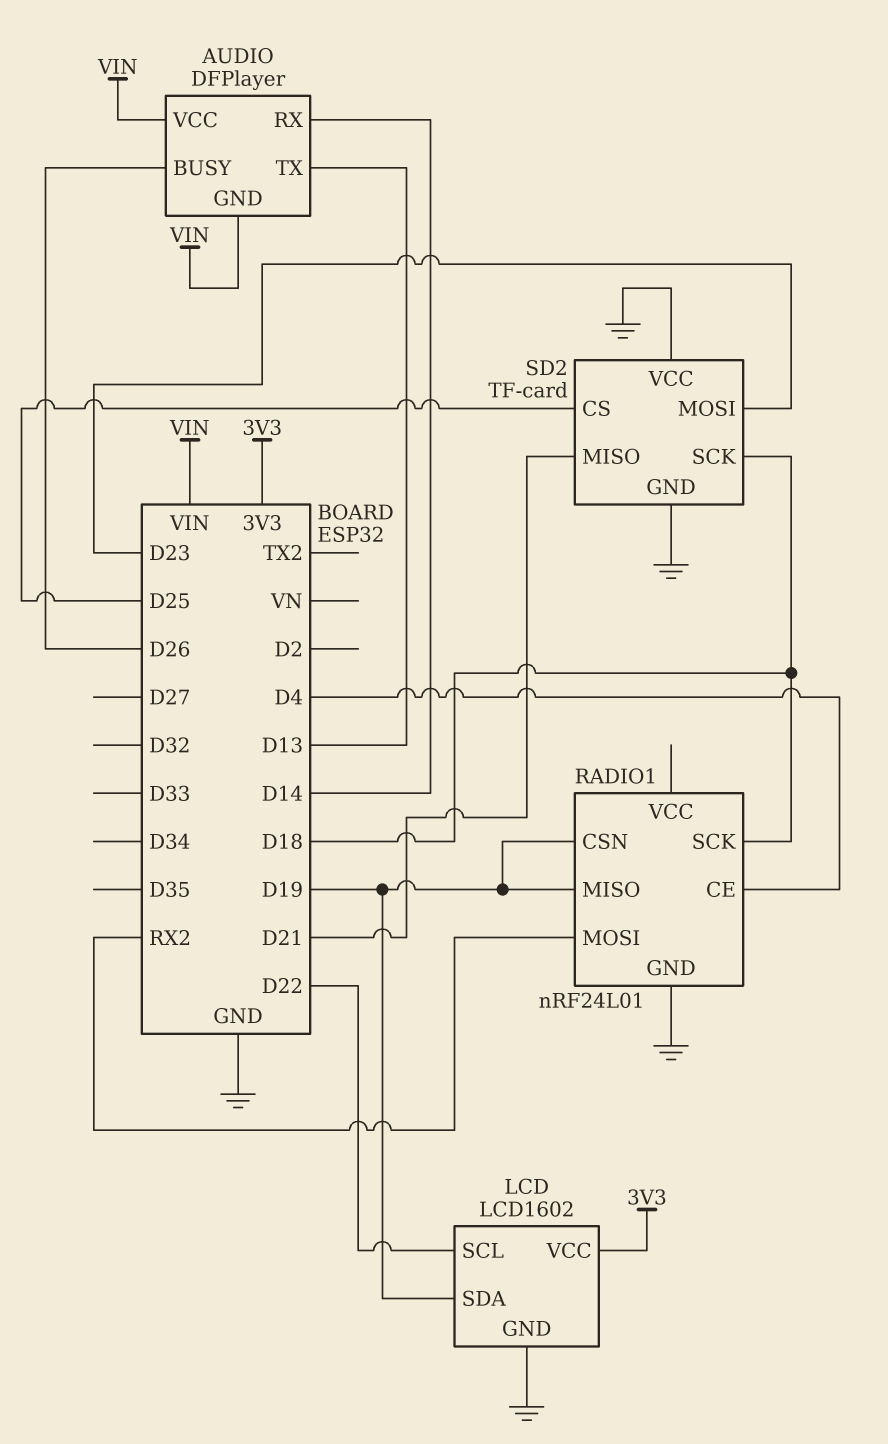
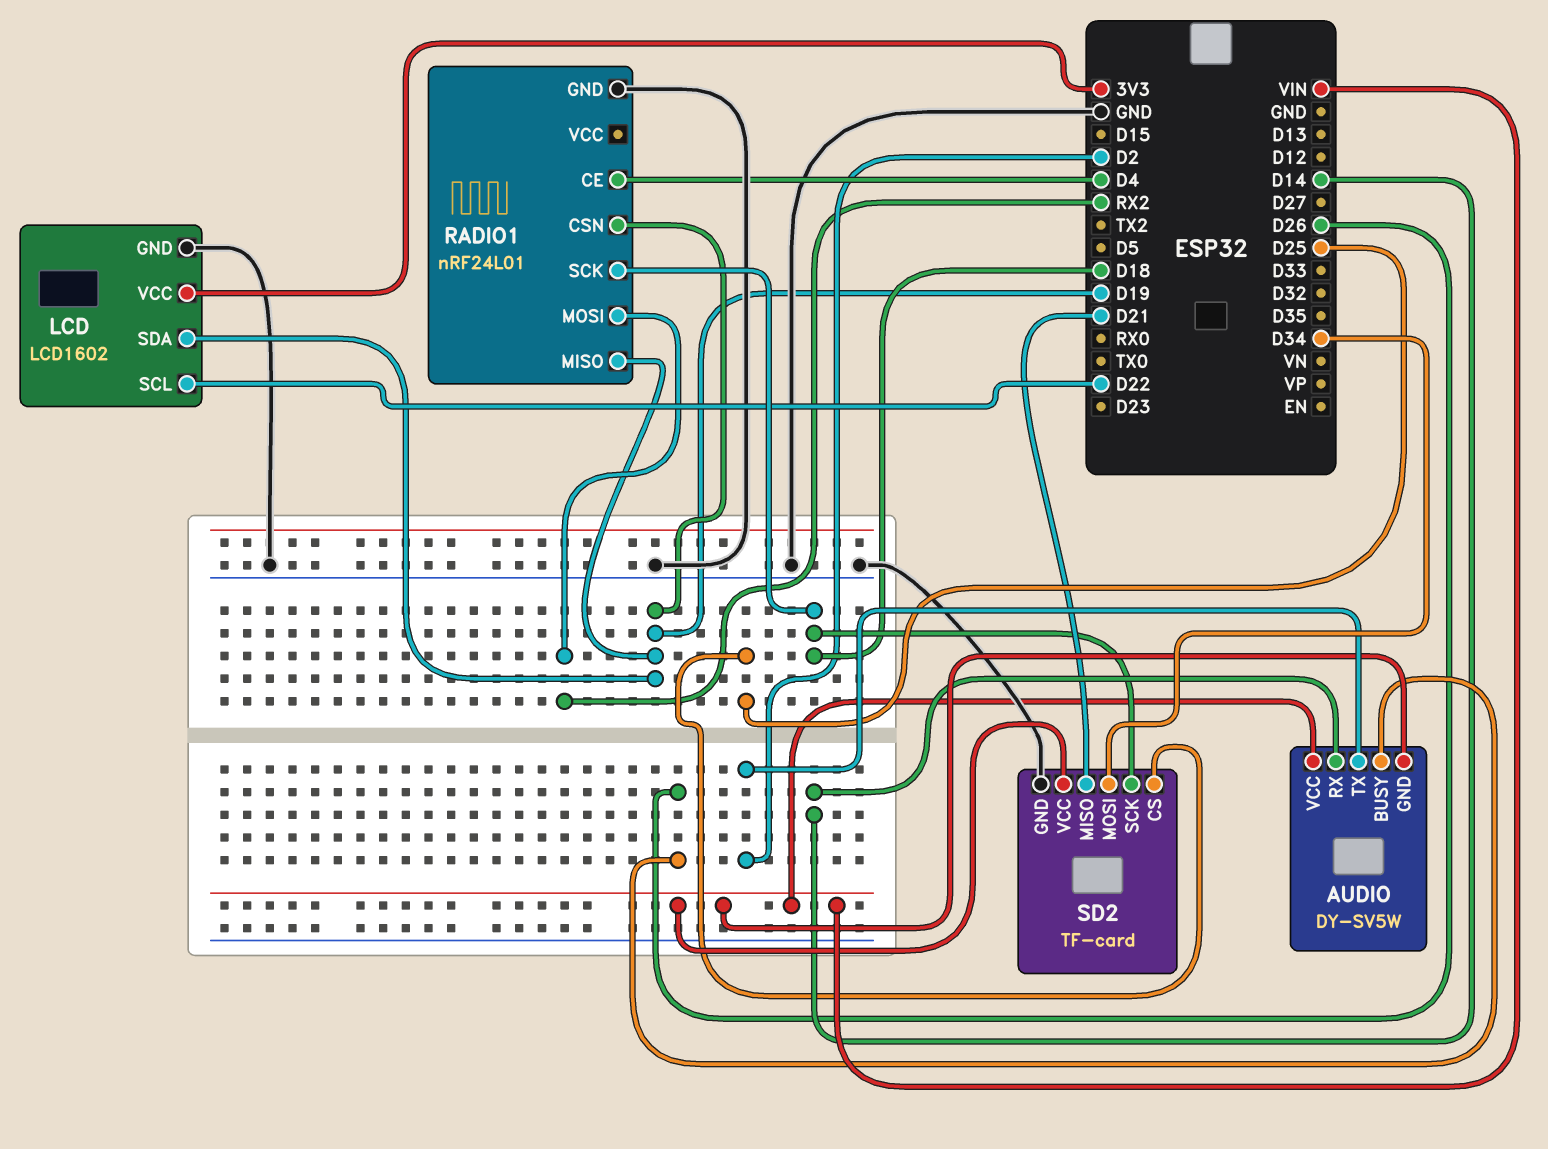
AUDIO: DFPlayer -> DY-SV5W
AUDIO pin TX: D13 -> D2
SD2 pin MOSI: D23 -> D34
SD2 pin VCC: GND -> VIN

